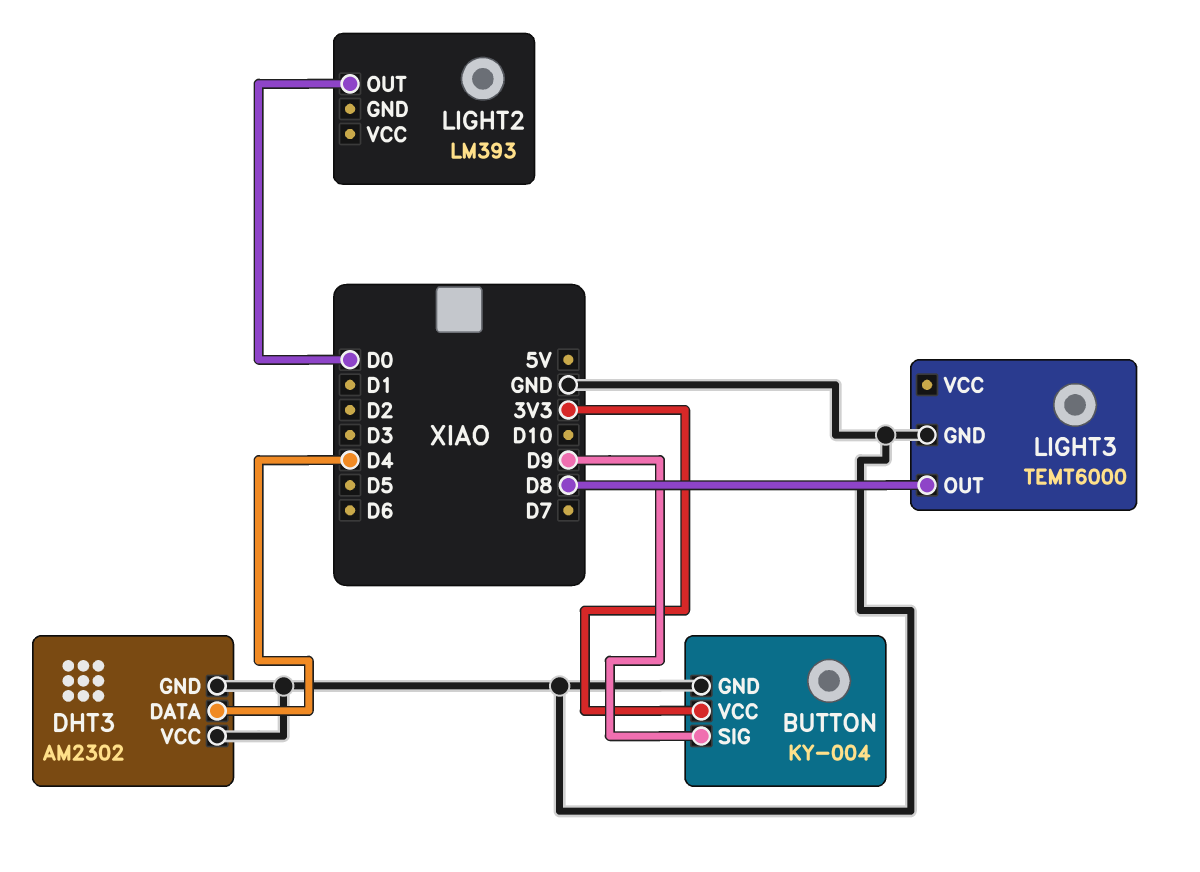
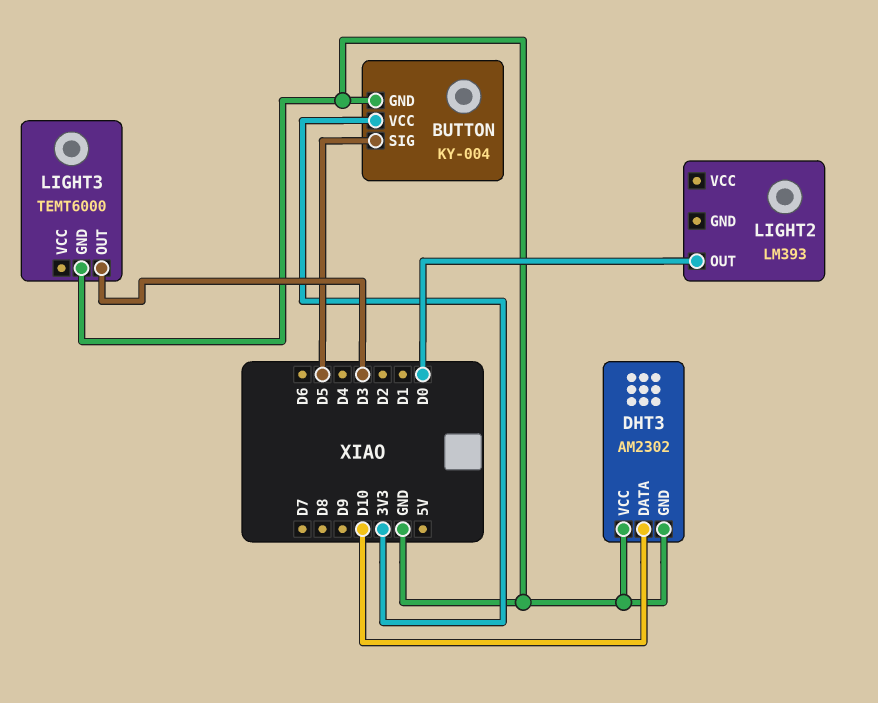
BUTTON pin SIG: D9 -> D5
DHT3 pin DATA: D4 -> D10
LIGHT3 pin OUT: D8 -> D3

